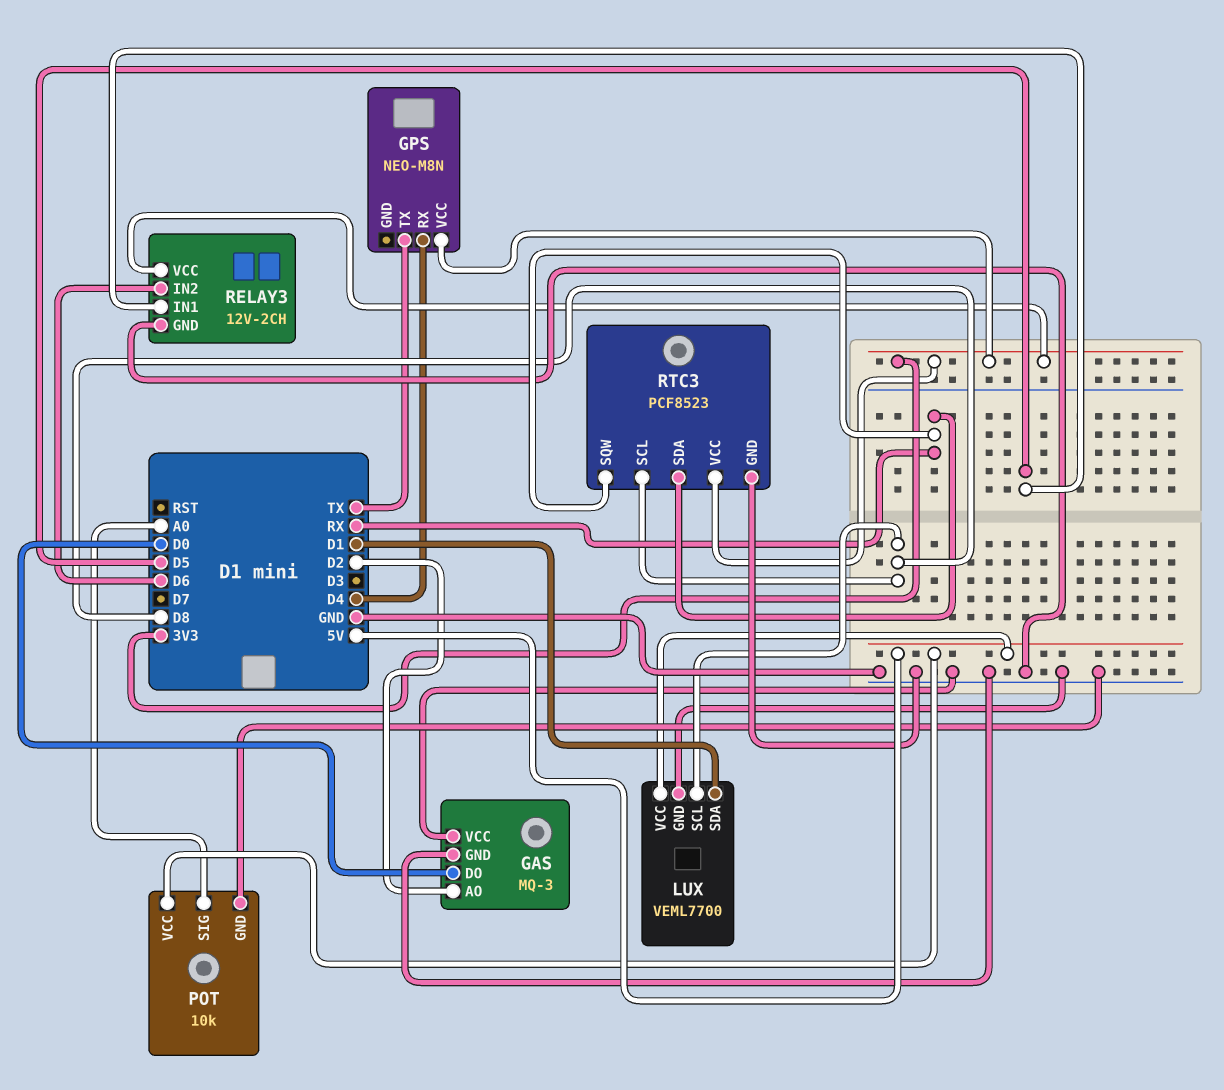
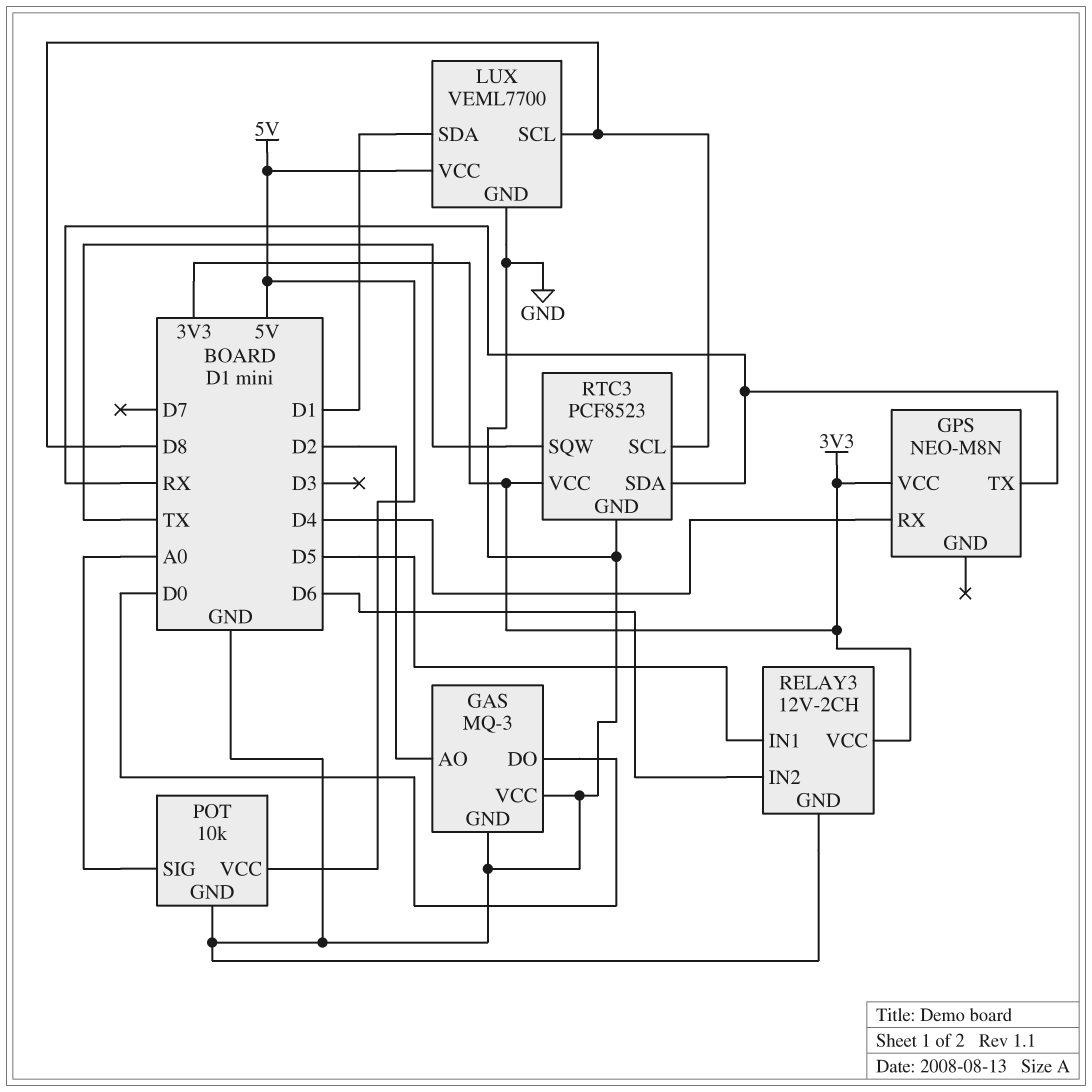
GPS pin TX: TX -> RX
RTC3 pin SQW: RX -> TX

